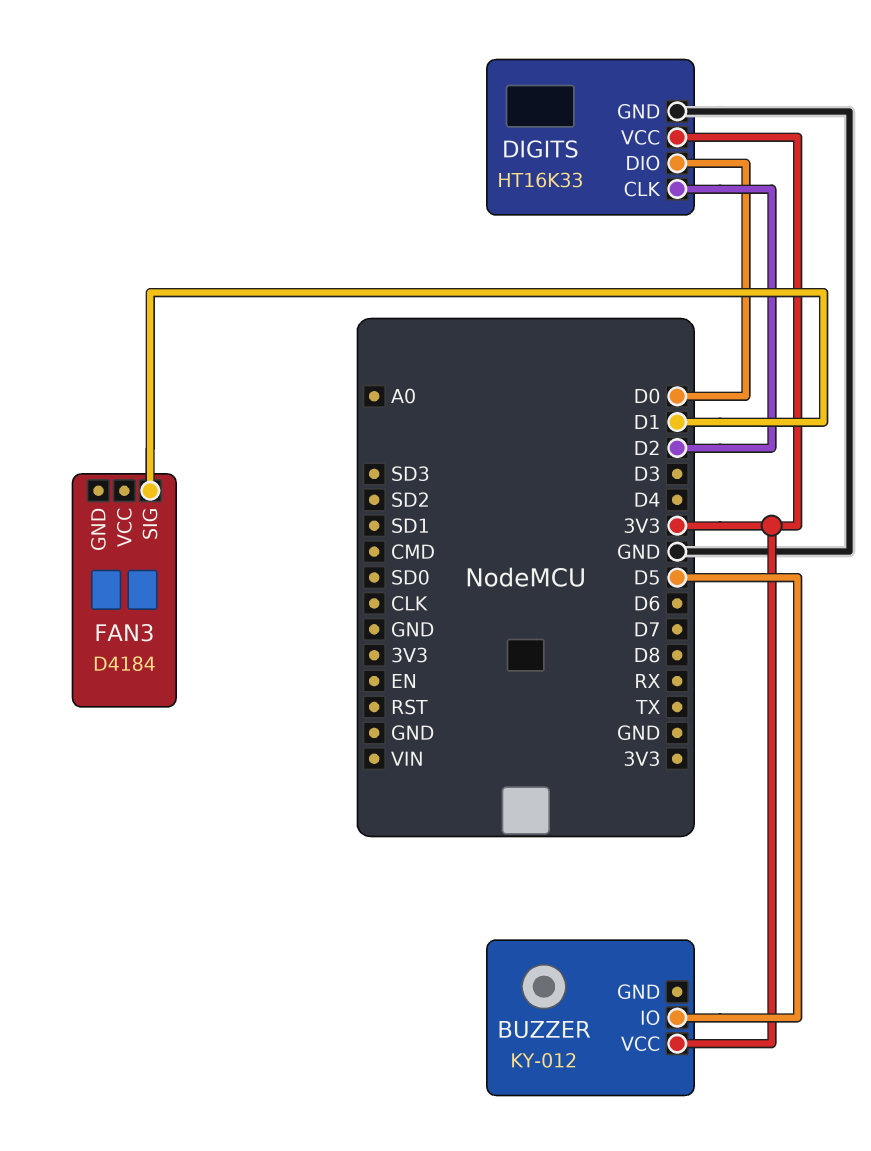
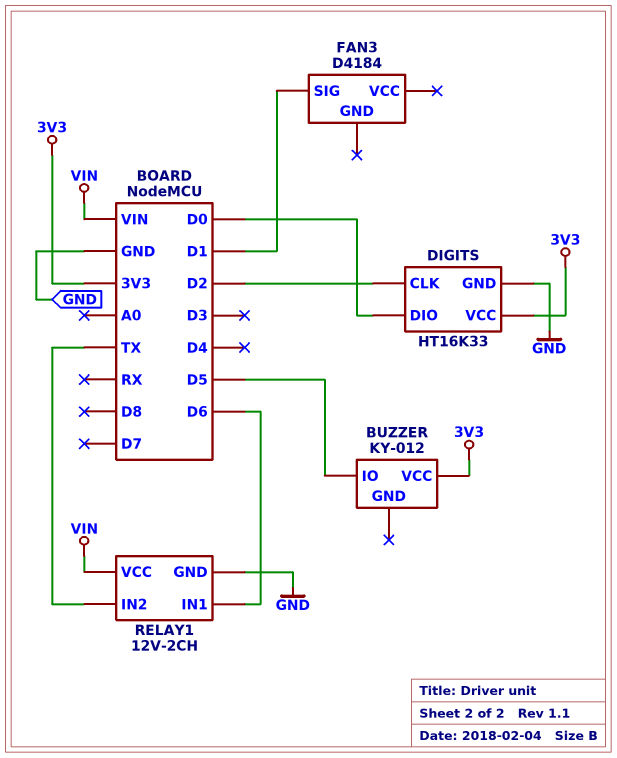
RELAY1: none -> 12V-2CH
RELAY1 pin GND: none -> GND
RELAY1 pin IN1: none -> D6
RELAY1 pin IN2: none -> TX
RELAY1 pin VCC: none -> VIN

